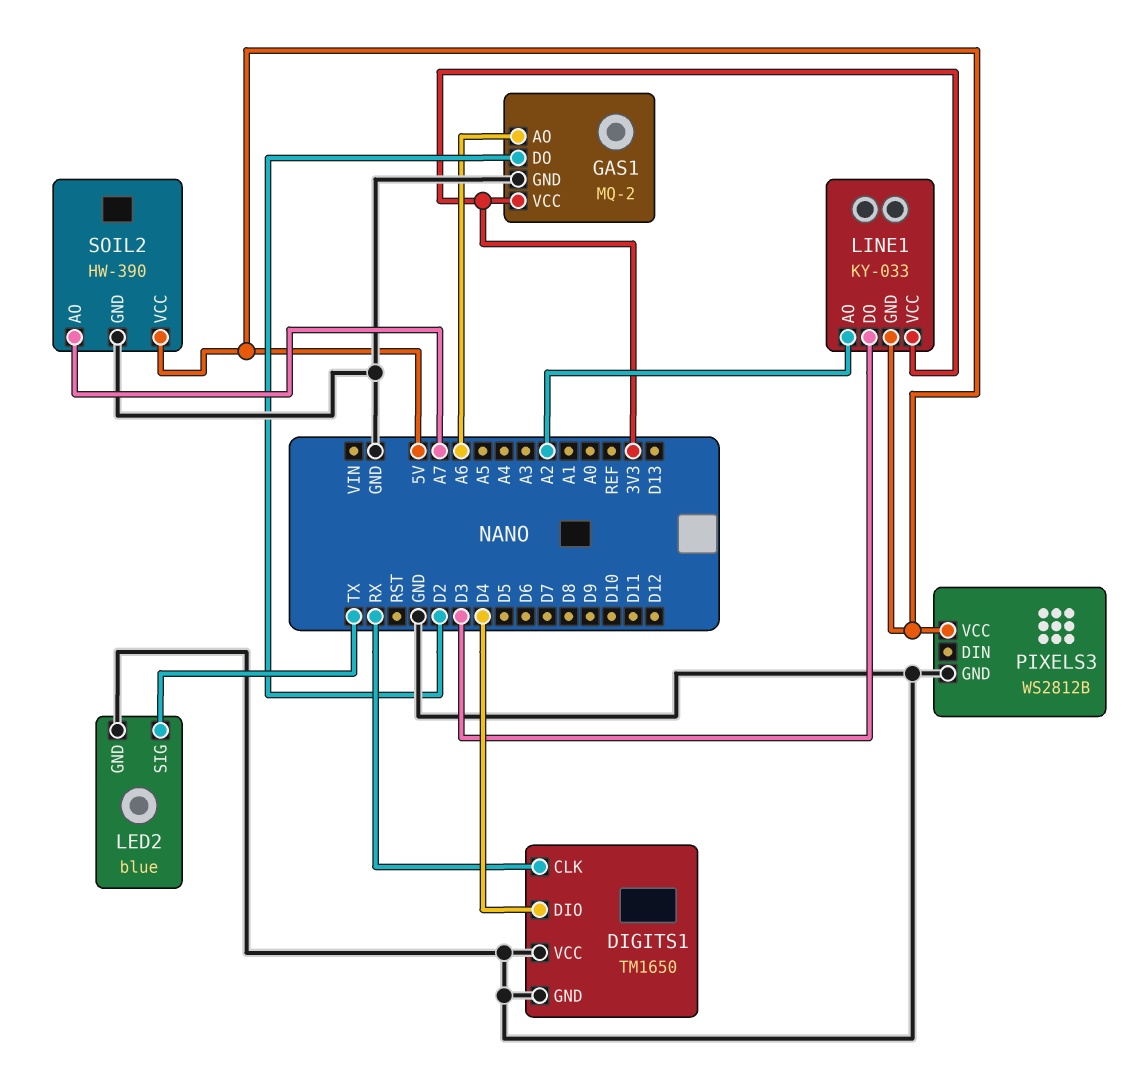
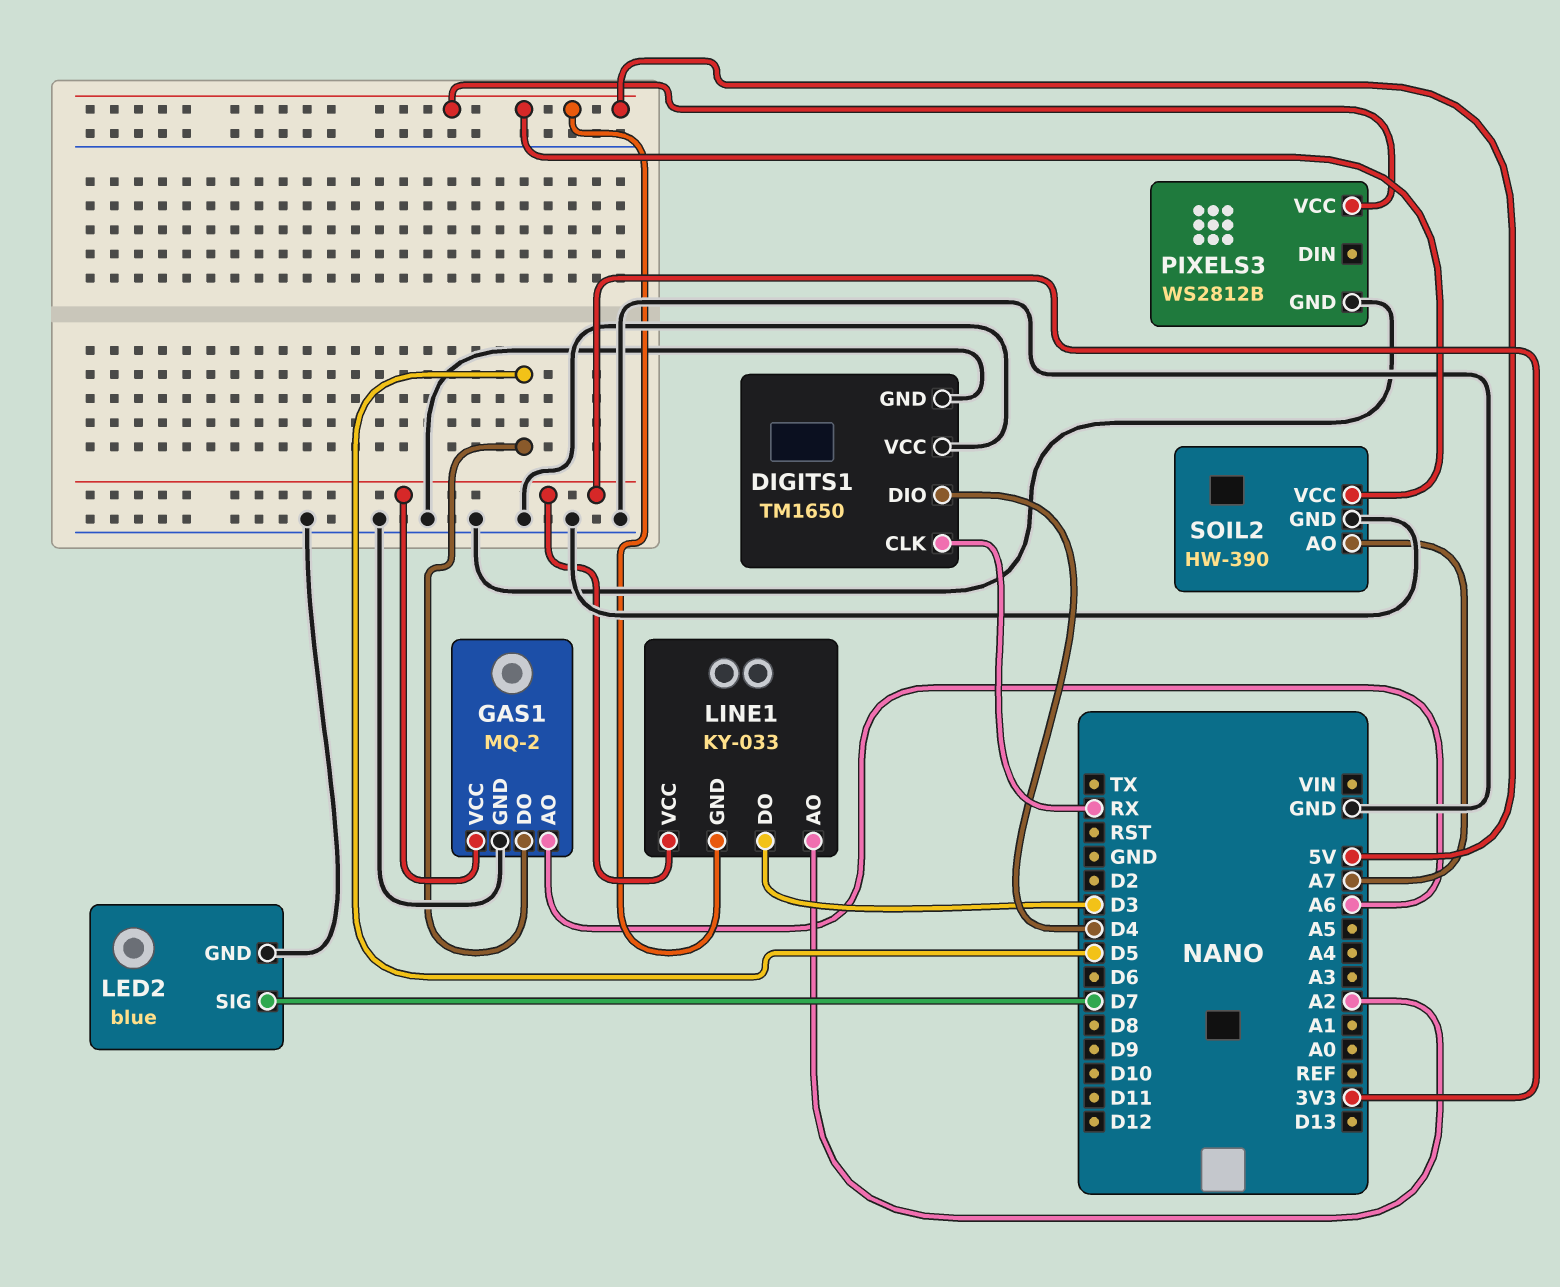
GAS1 pin DO: D2 -> D5
LED2 pin SIG: TX -> D7

